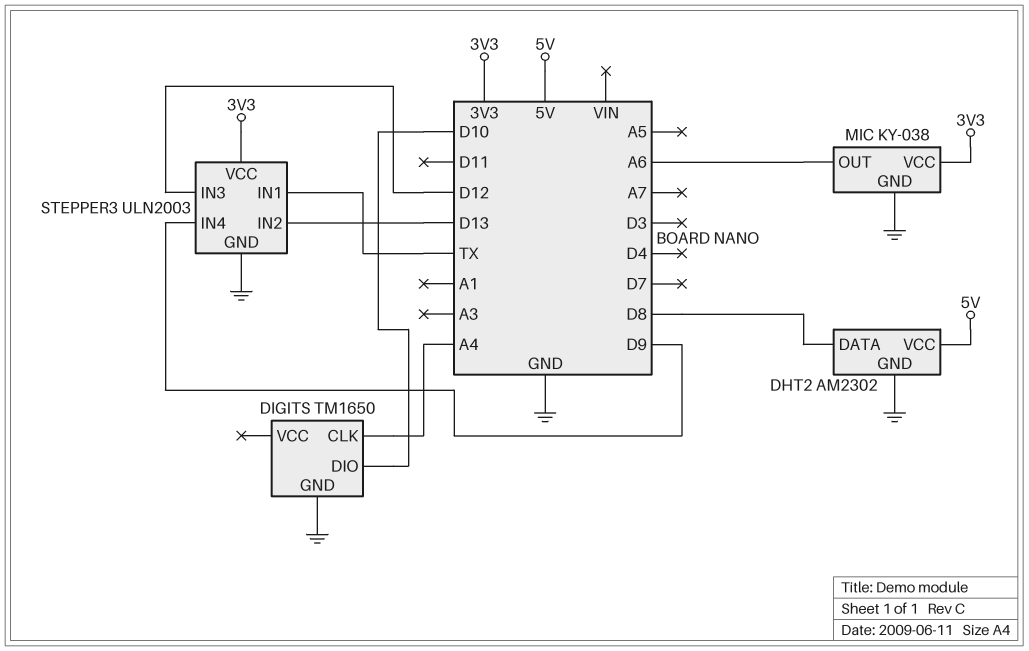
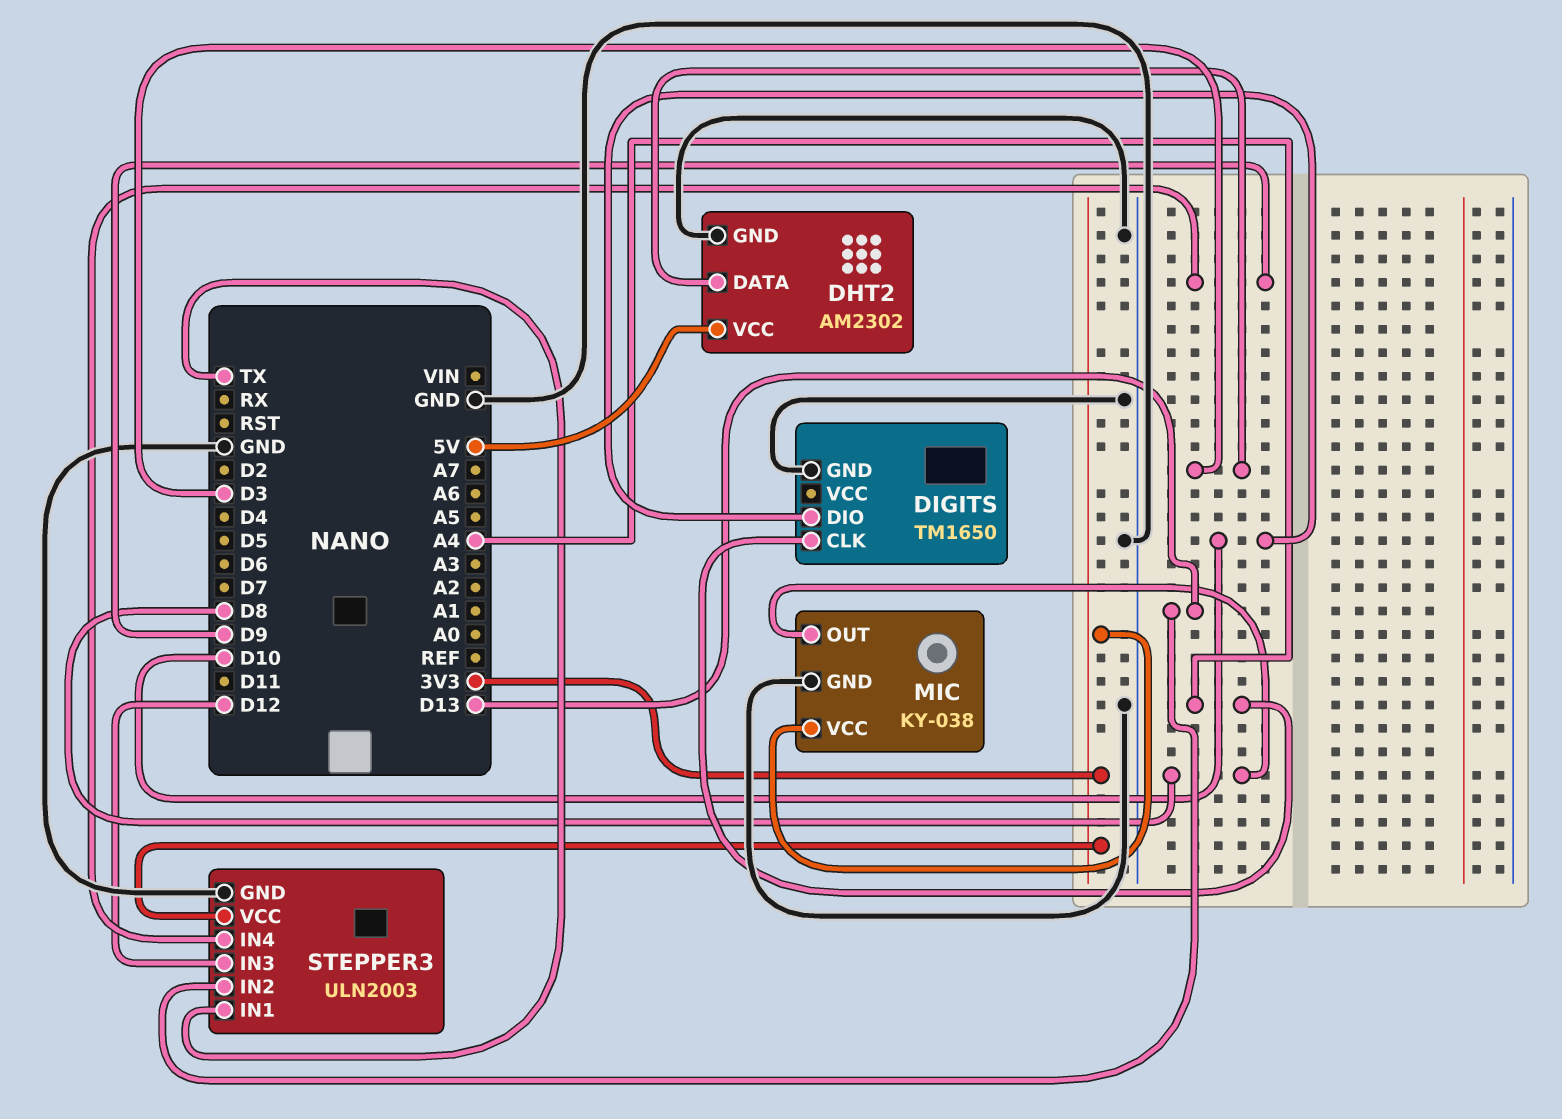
DHT2 pin DATA: D8 -> D3
MIC pin OUT: A6 -> D8

